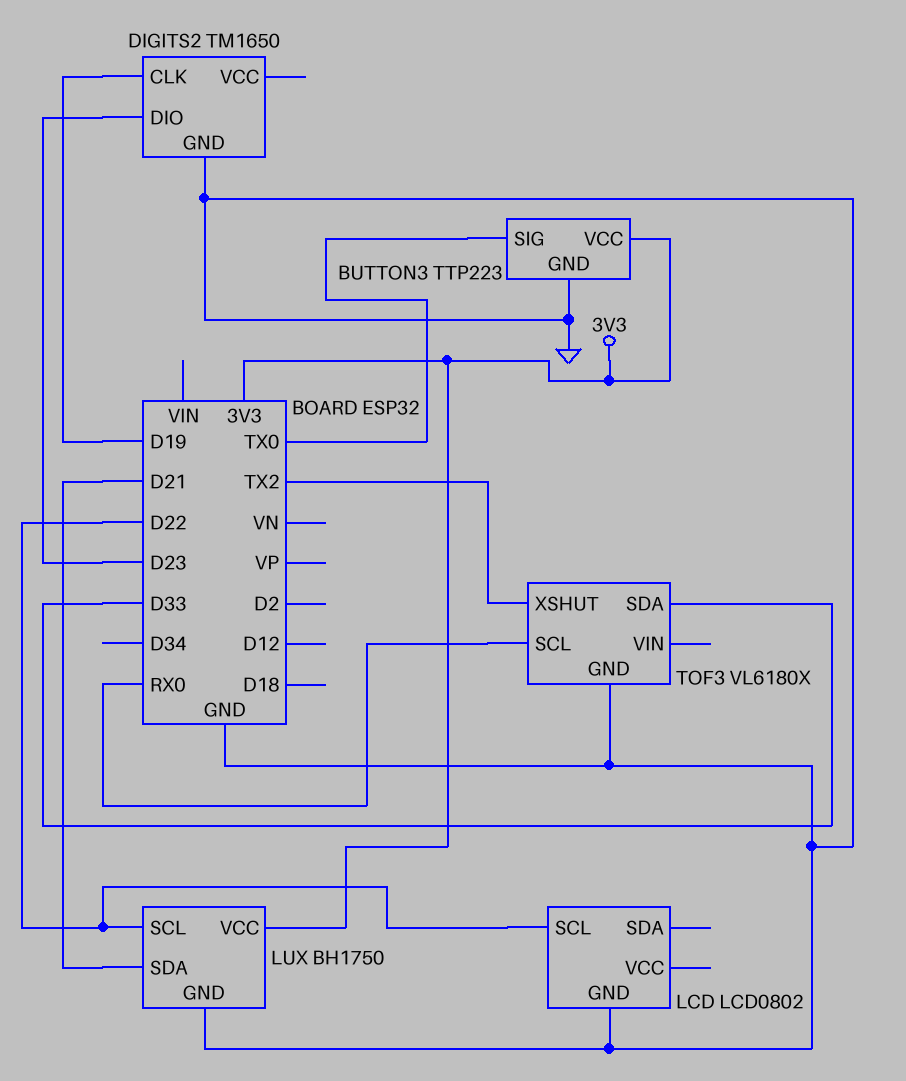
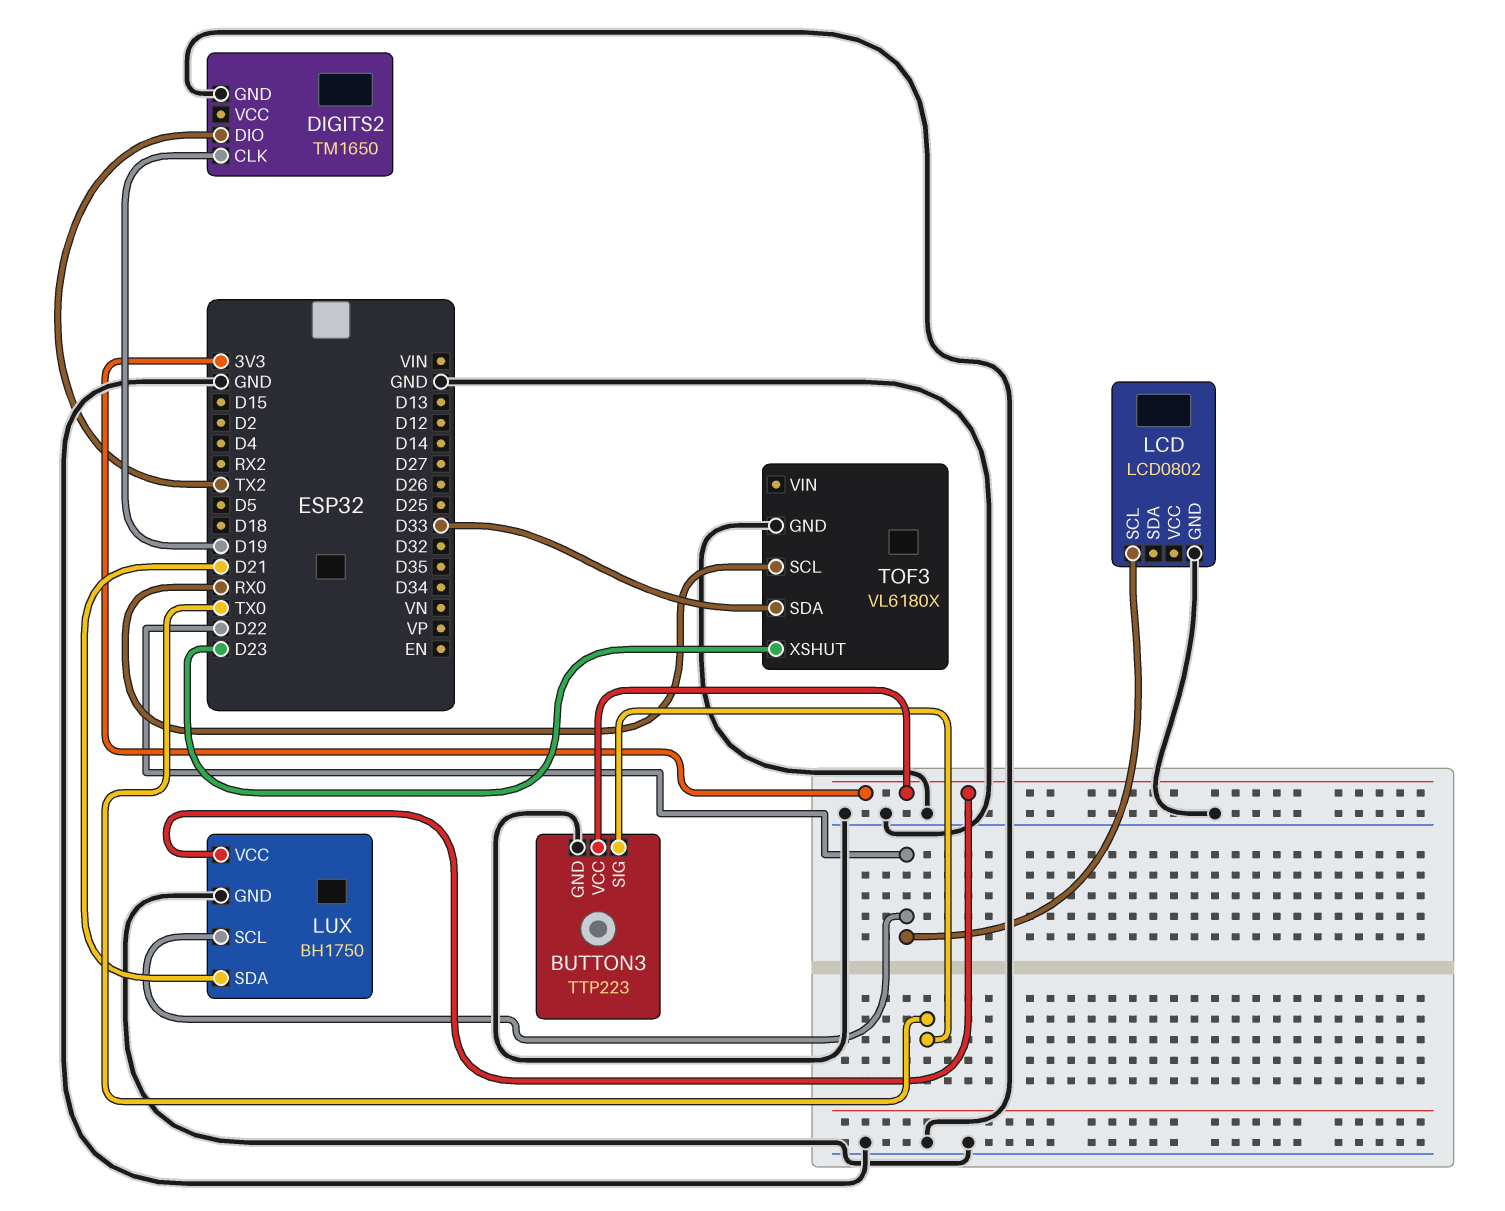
DIGITS2 pin DIO: D23 -> TX2
TOF3 pin XSHUT: TX2 -> D23

